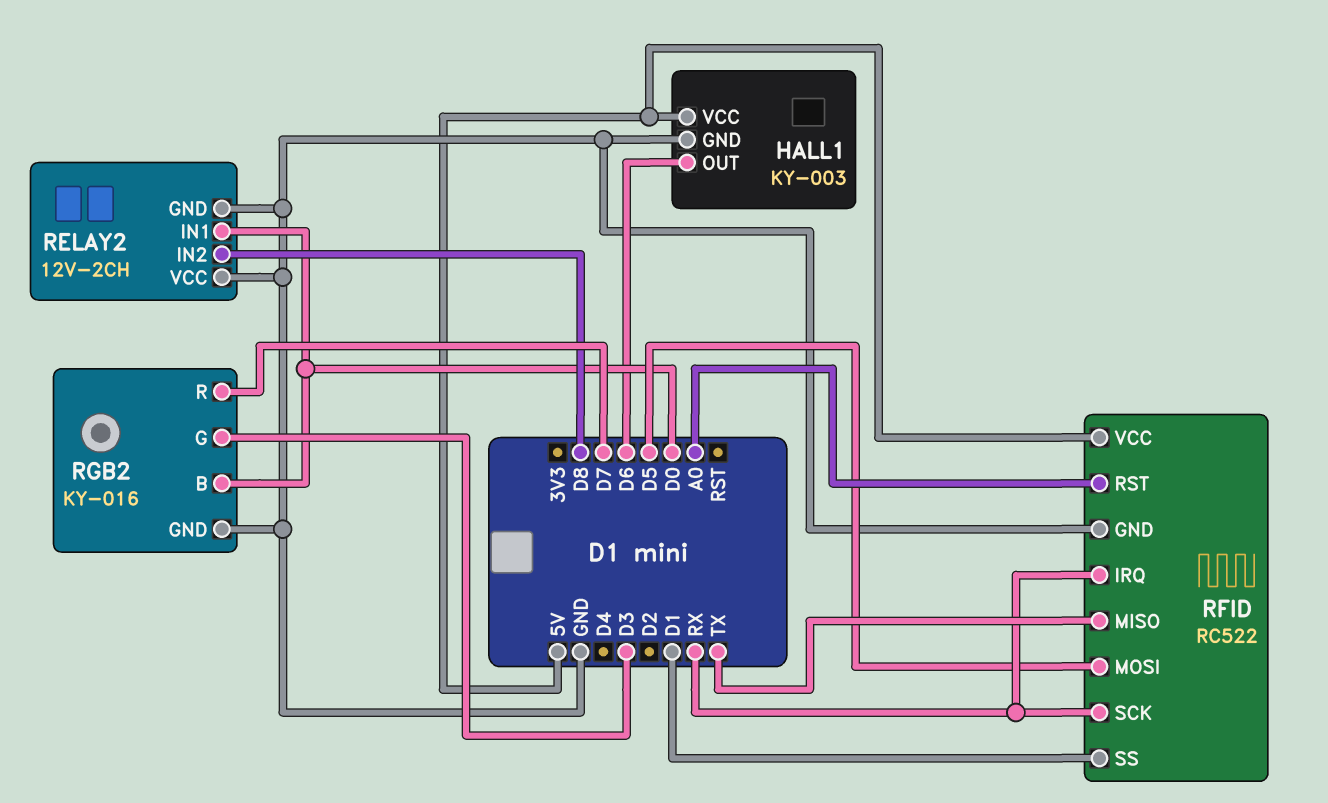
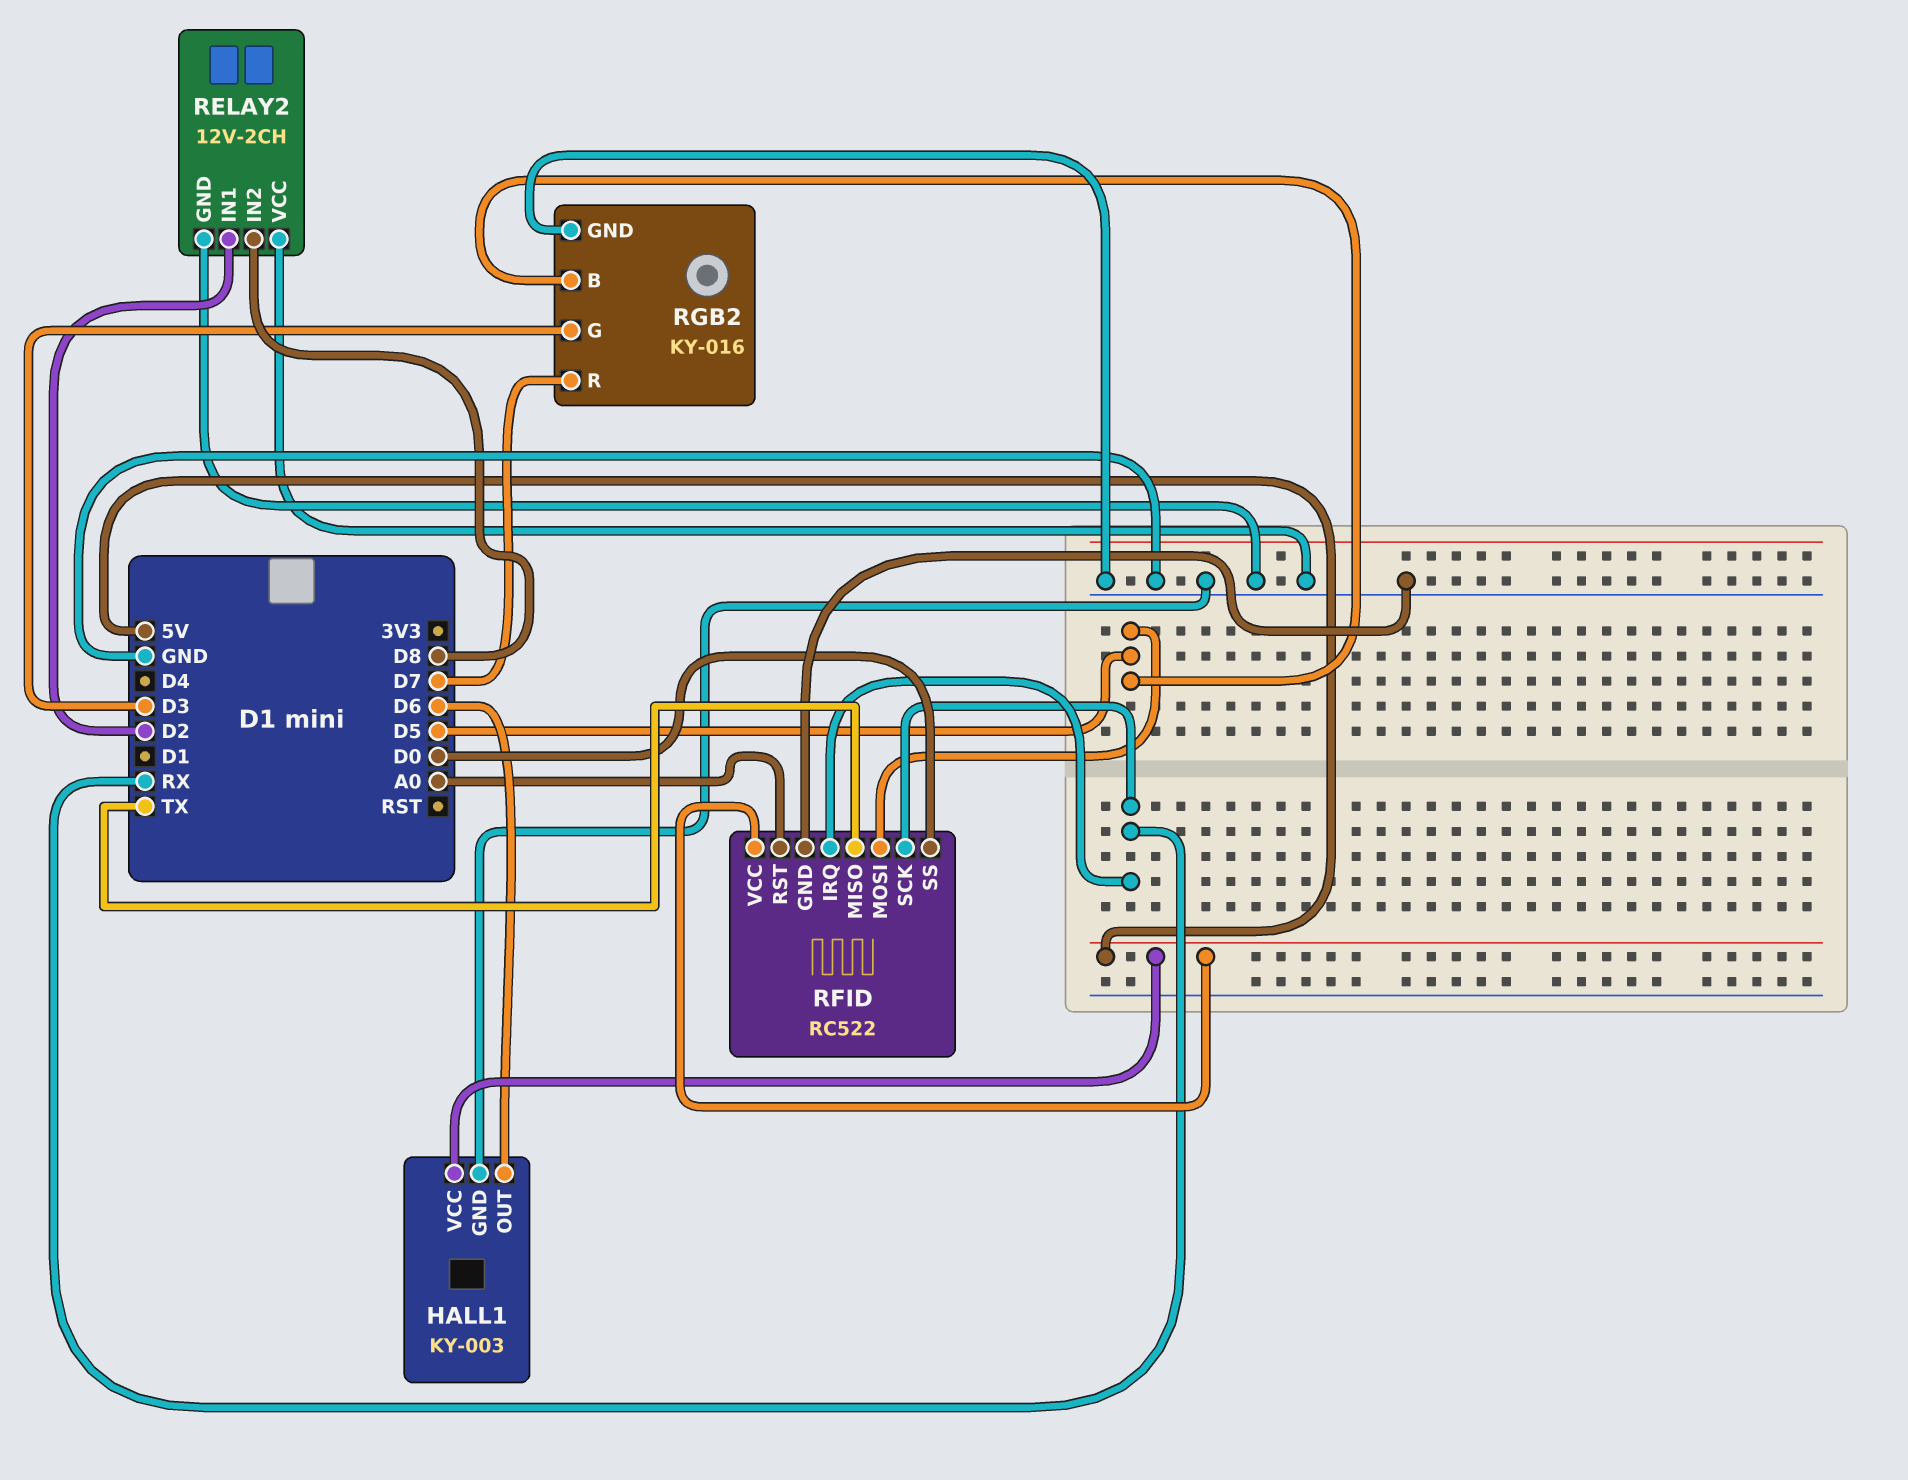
RELAY2 pin IN1: D0 -> D2
RFID pin SS: D1 -> D0
RGB2 pin B: D0 -> D5

